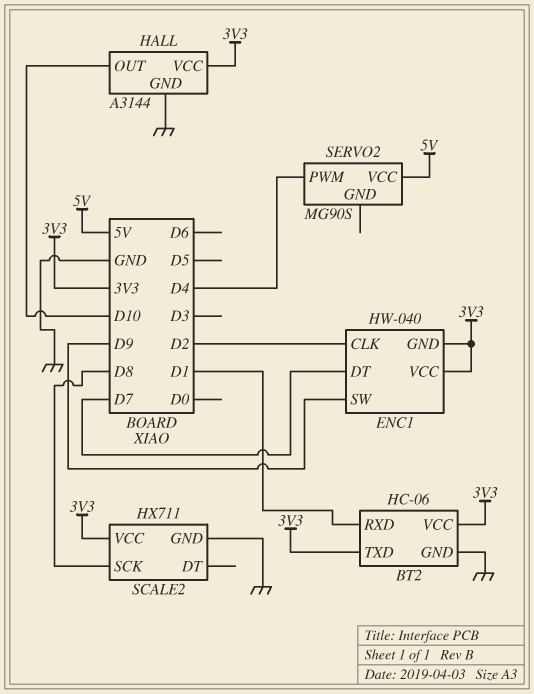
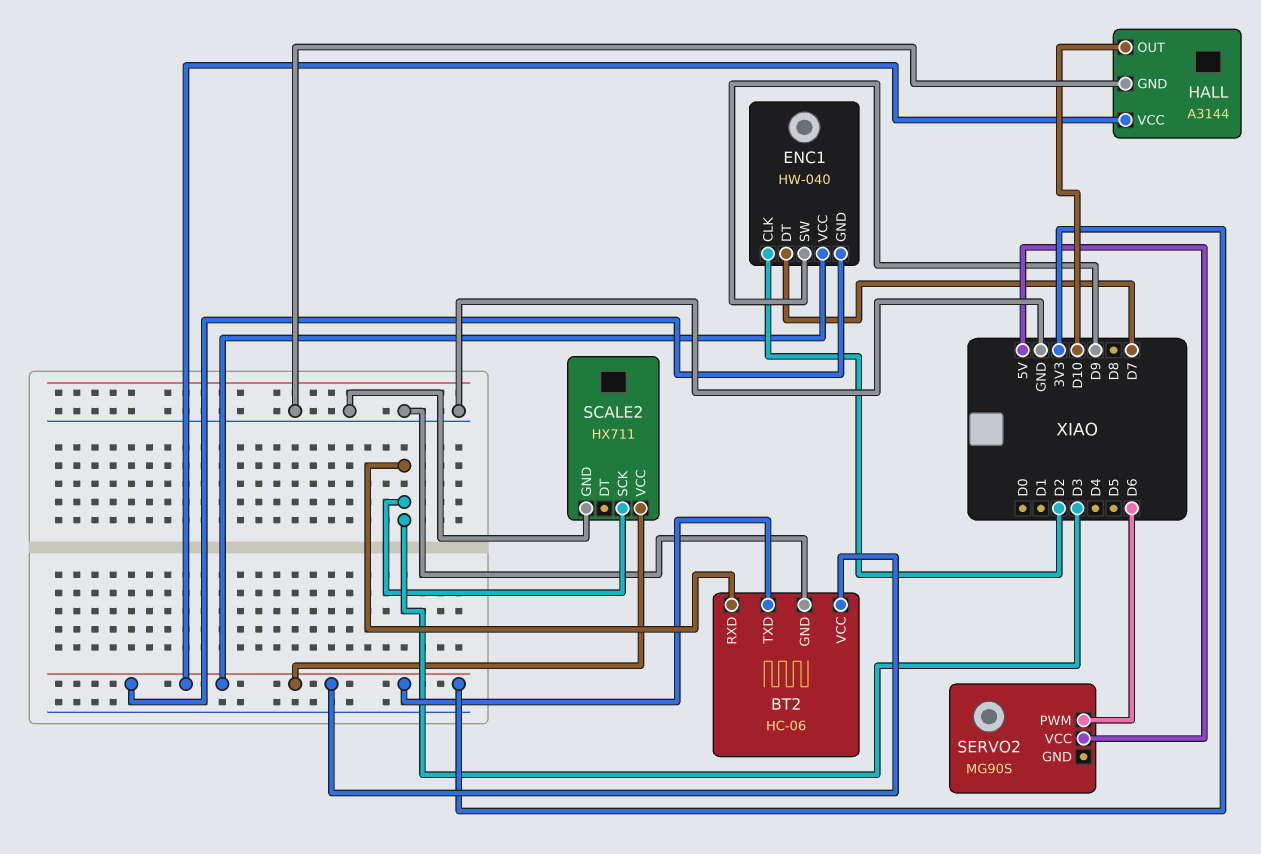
BT2 pin RXD: D1 -> D3
SCALE2 pin SCK: D8 -> D3
SERVO2 pin PWM: D4 -> D6

